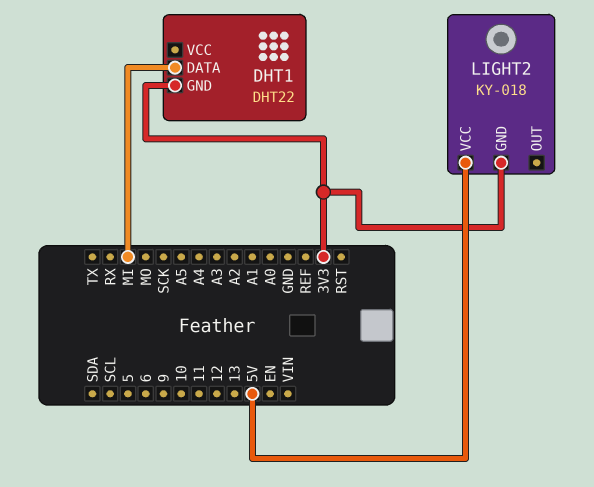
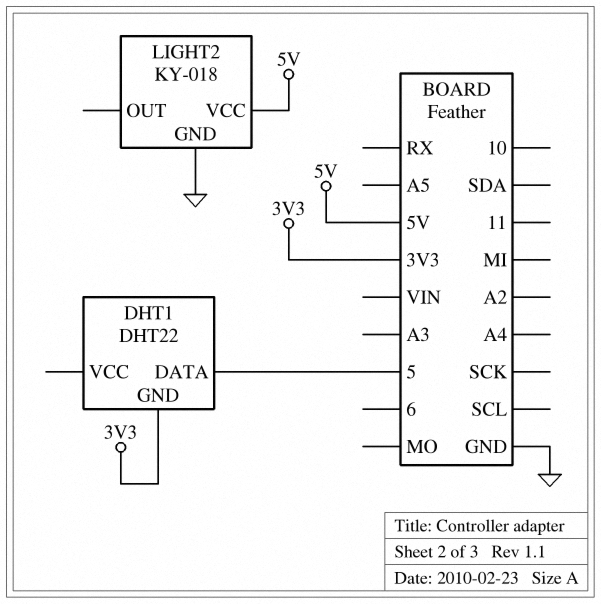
DHT1 pin DATA: MI -> 5
LIGHT2 pin GND: 3V3 -> GND

